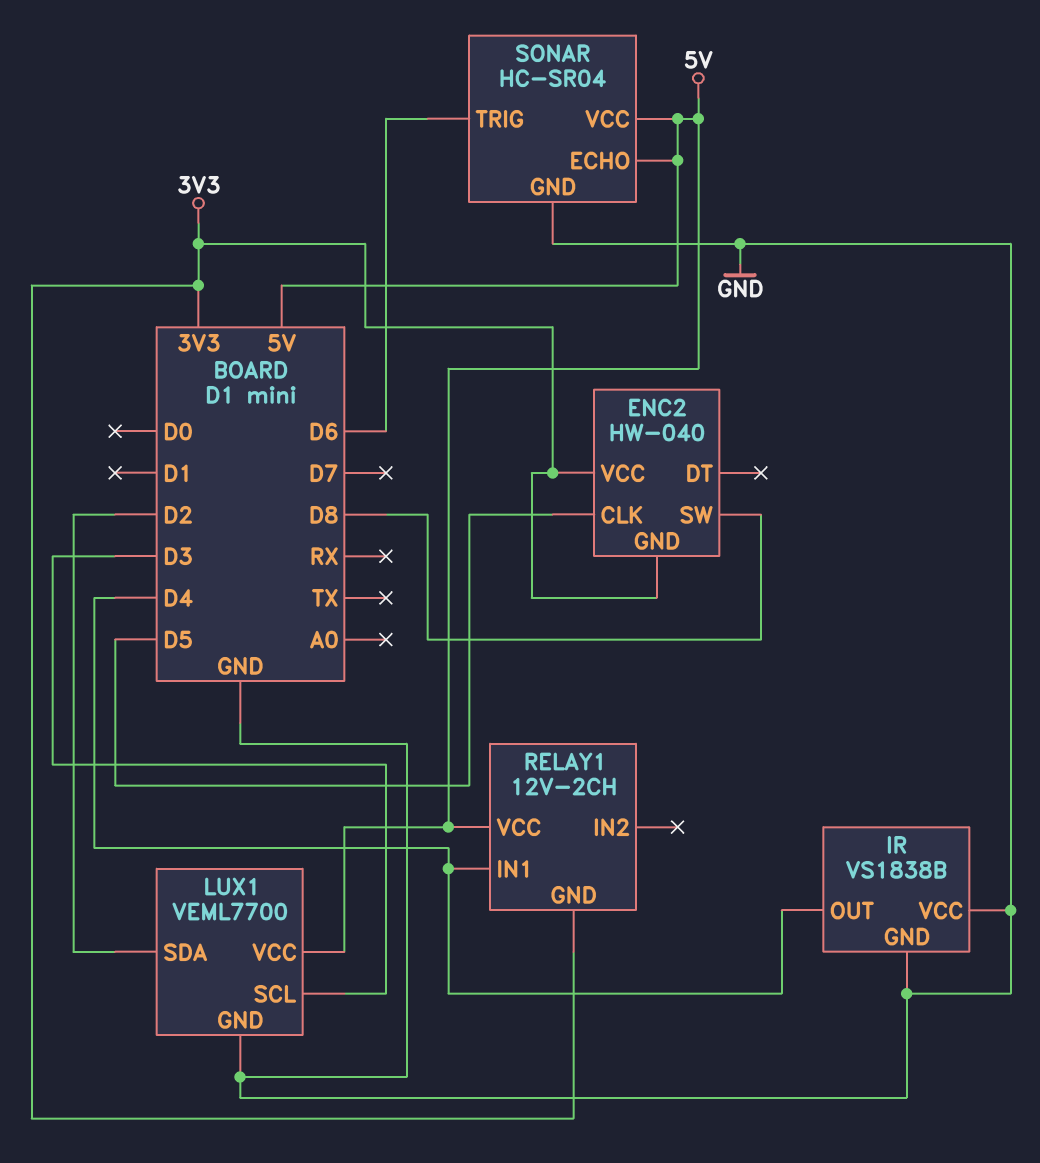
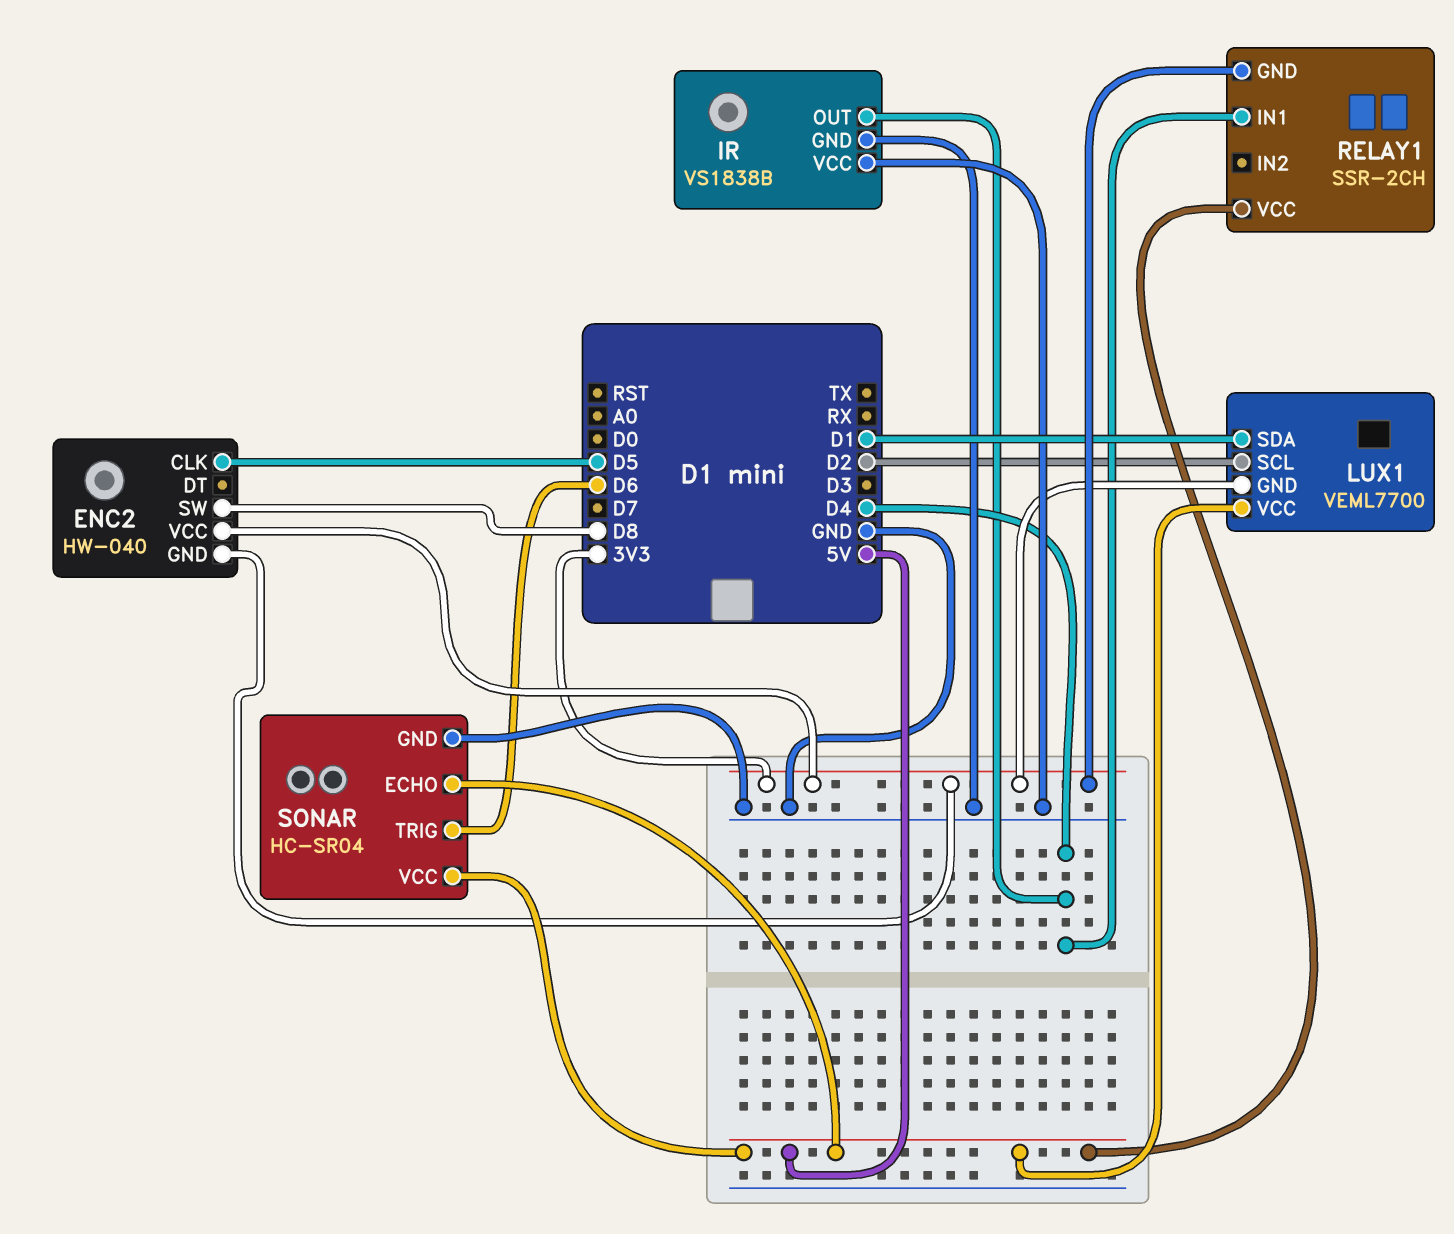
LUX1 pin GND: GND -> 3V3
LUX1 pin SCL: D3 -> D2
LUX1 pin SDA: D2 -> D1
RELAY1: 12V-2CH -> SSR-2CH

